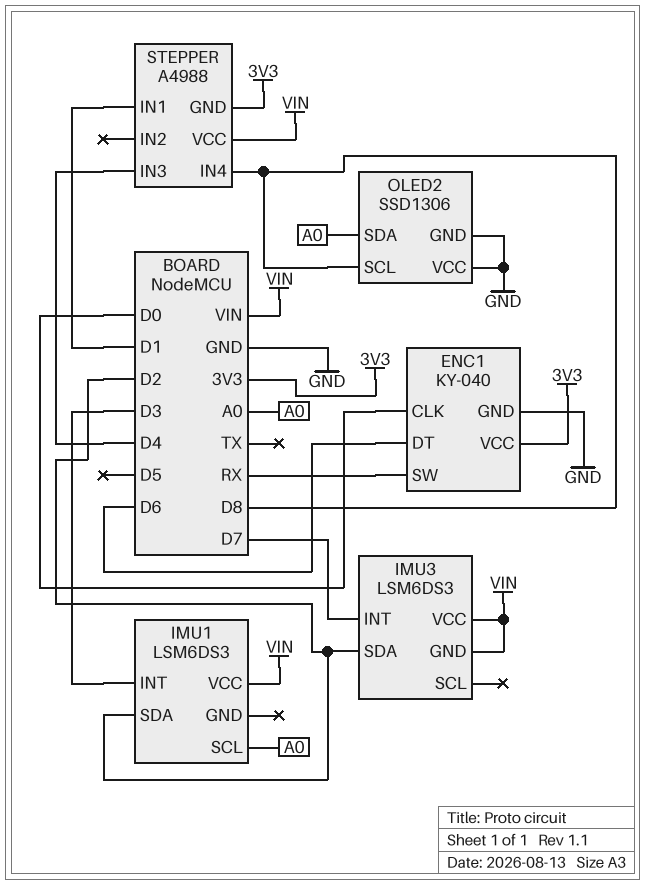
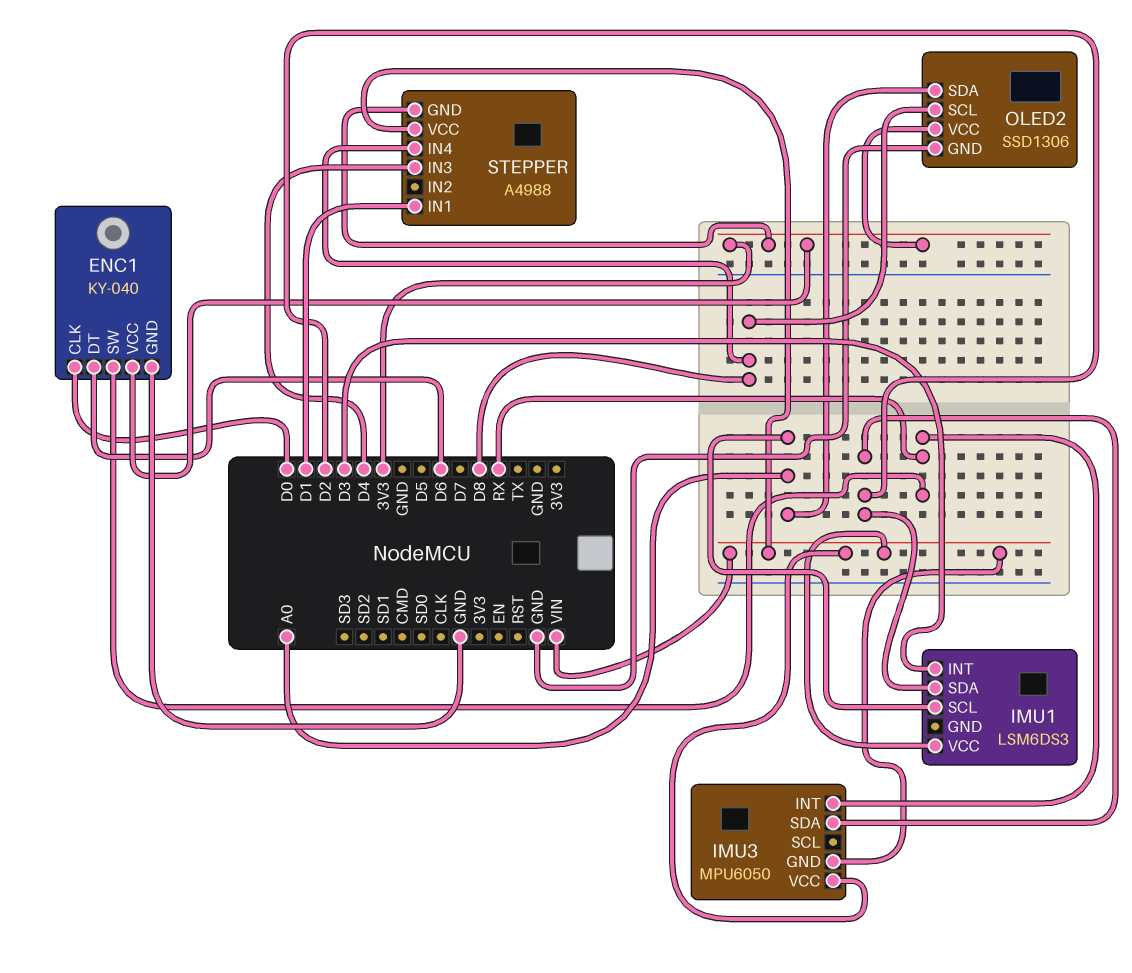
IMU3: LSM6DS3 -> MPU6050
IMU3 pin INT: D7 -> RX
OLED2 pin VCC: GND -> 3V3

